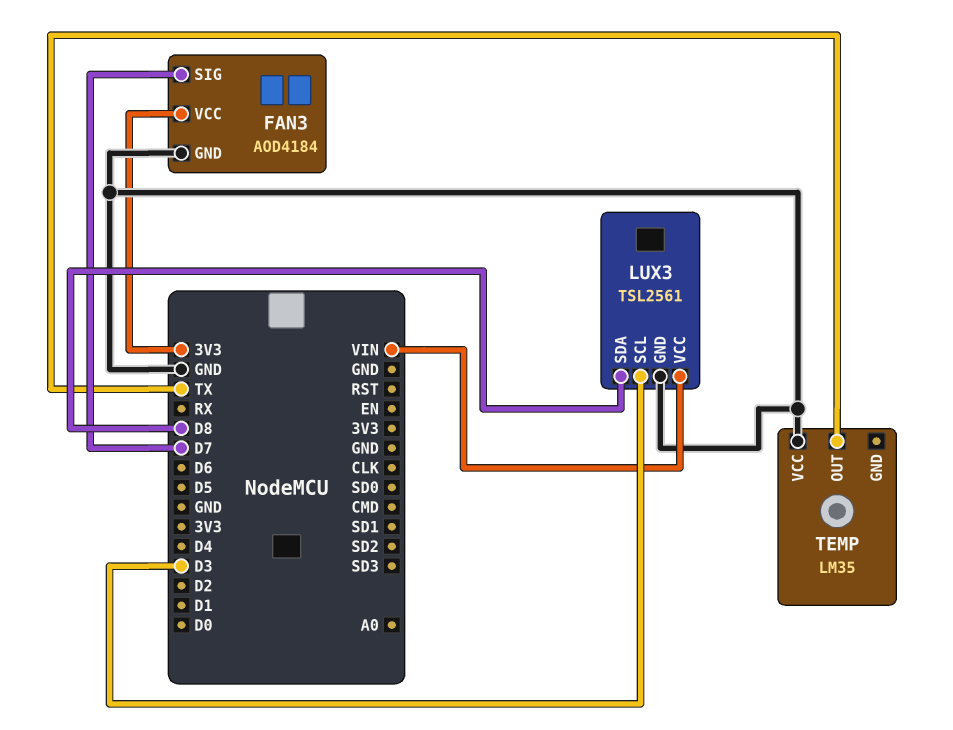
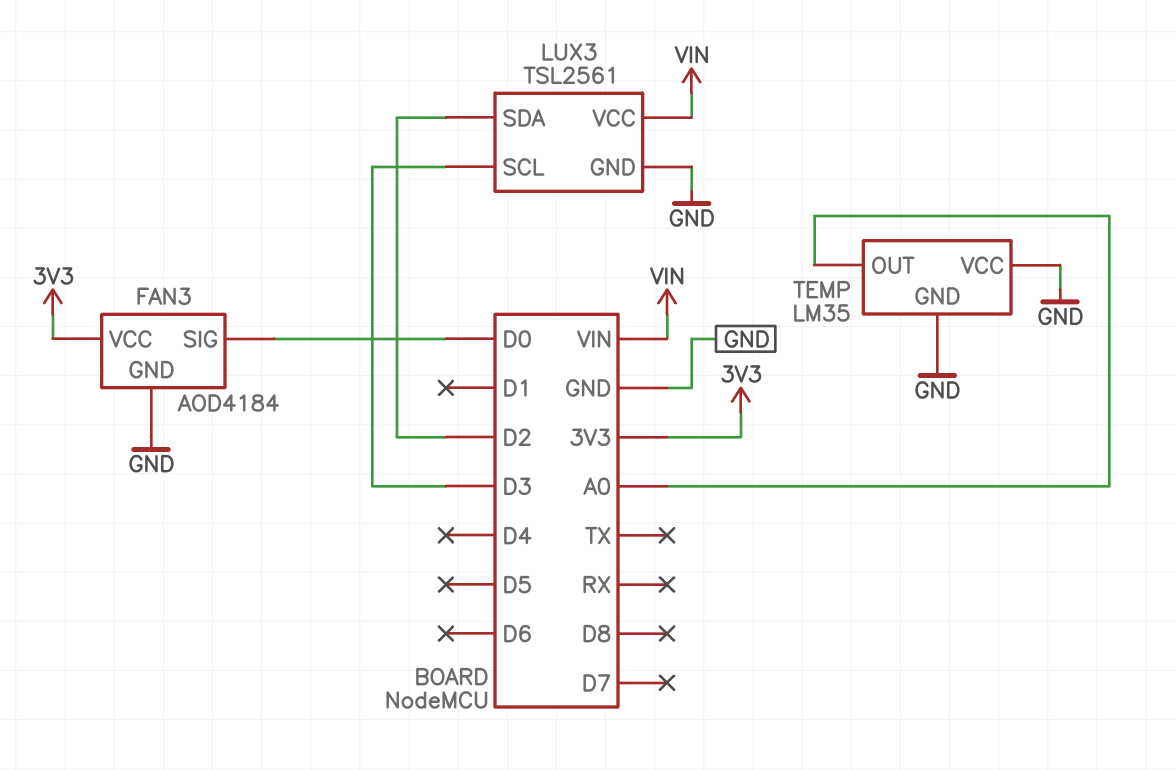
FAN3 pin SIG: D7 -> D0
LUX3 pin SDA: D8 -> D2
TEMP pin GND: none -> GND
TEMP pin OUT: TX -> A0

